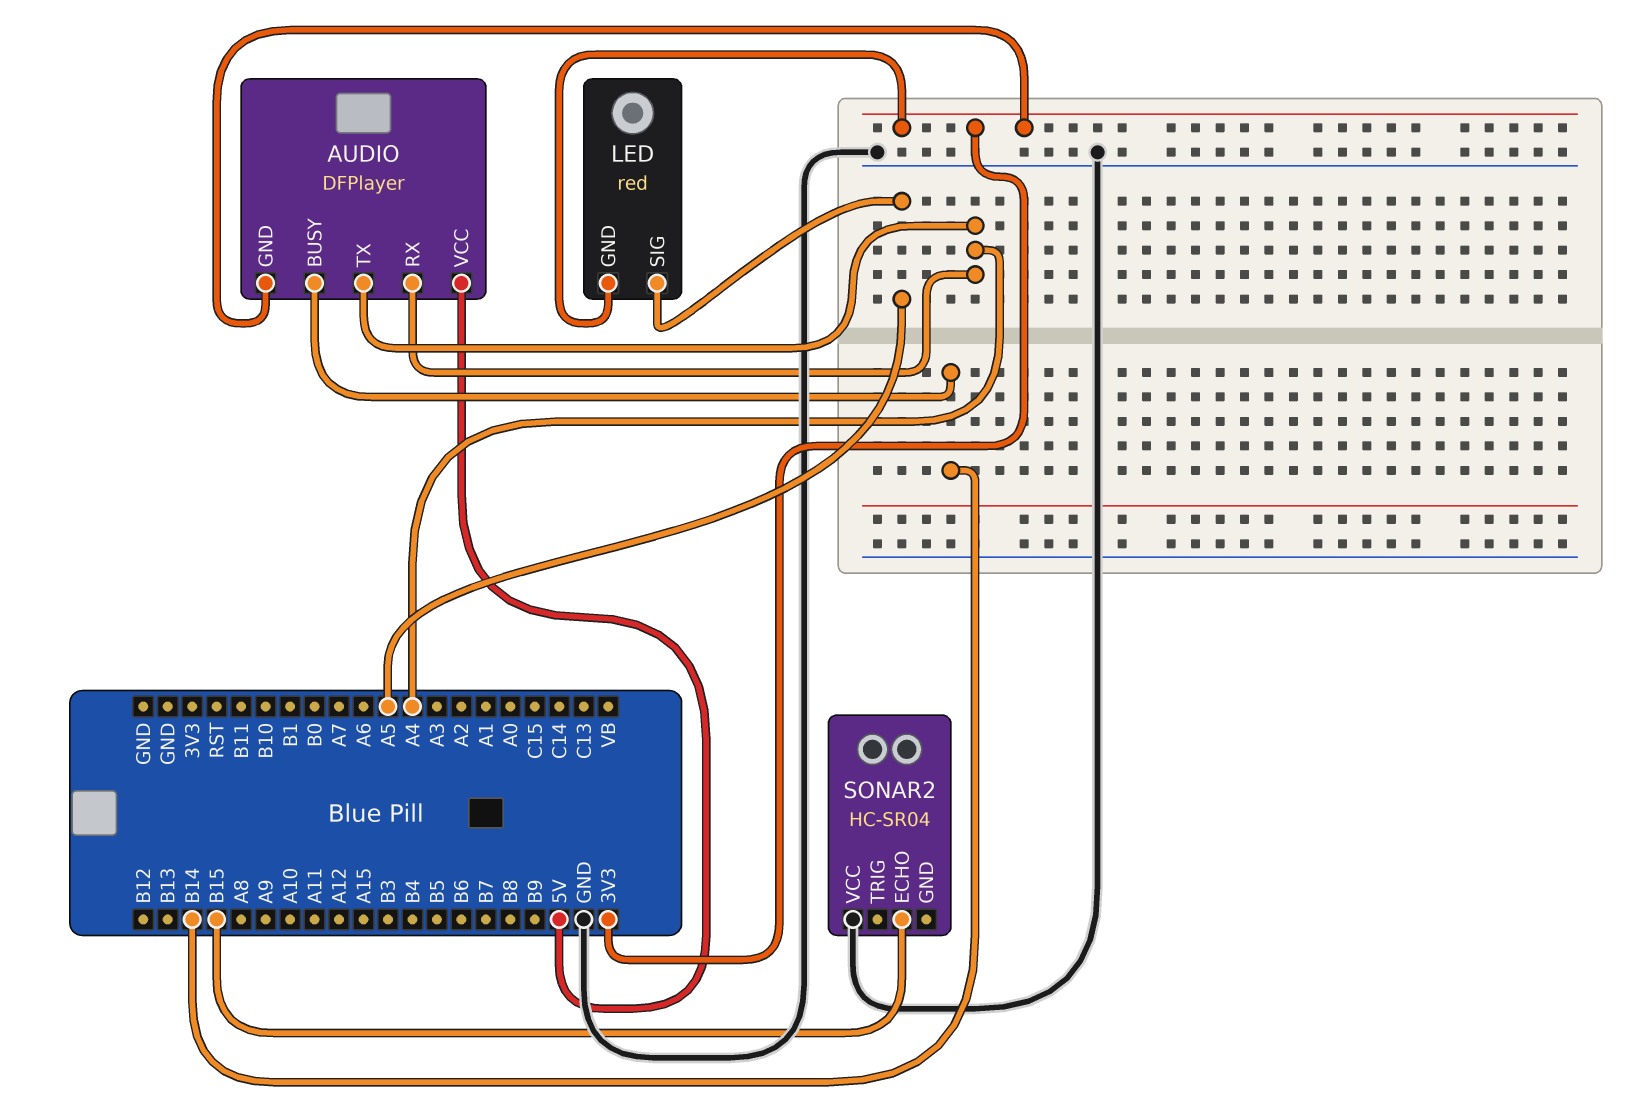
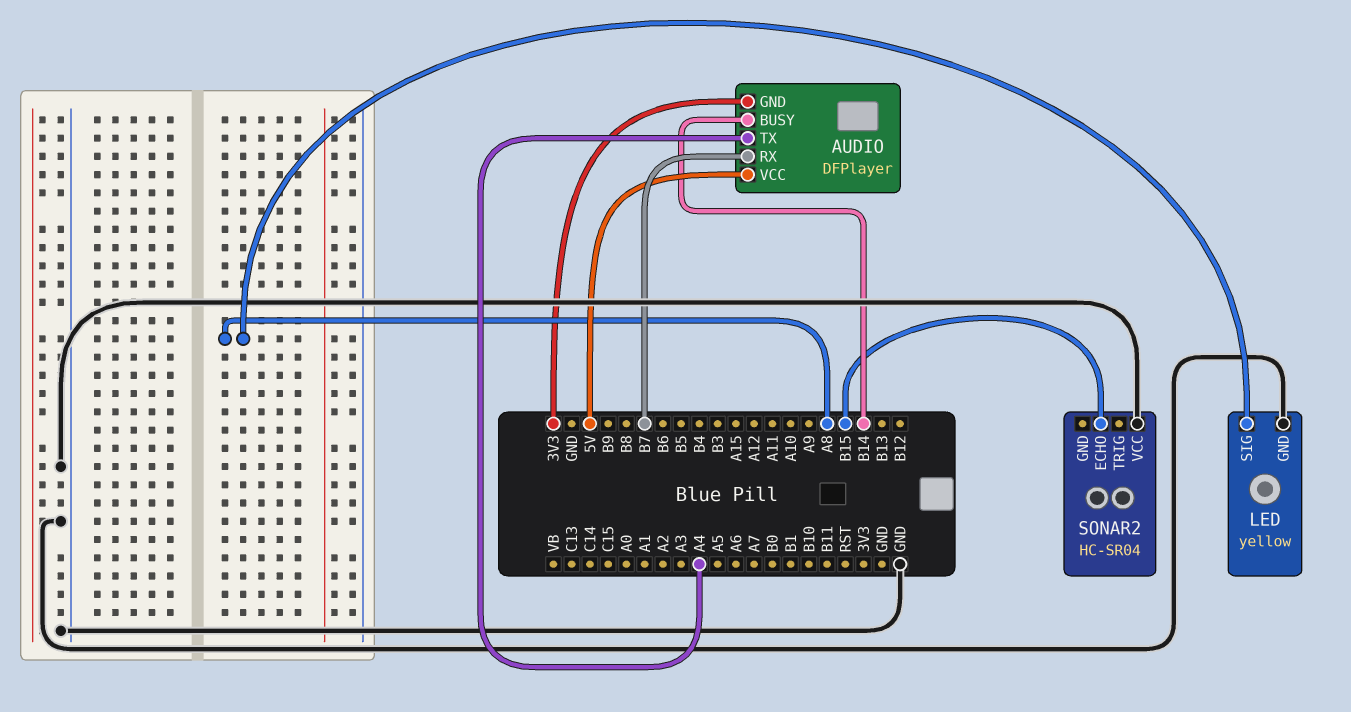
AUDIO pin RX: A4 -> B7
LED: red -> yellow
LED pin GND: 3V3 -> GND
LED pin SIG: A5 -> A8

